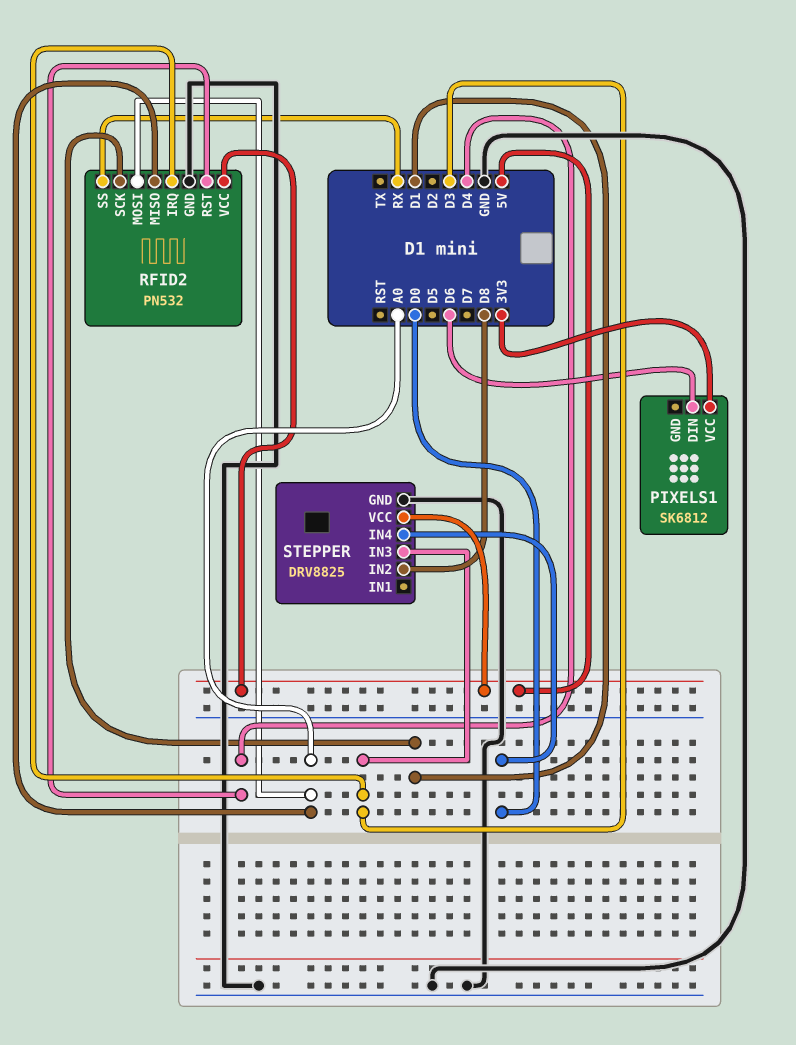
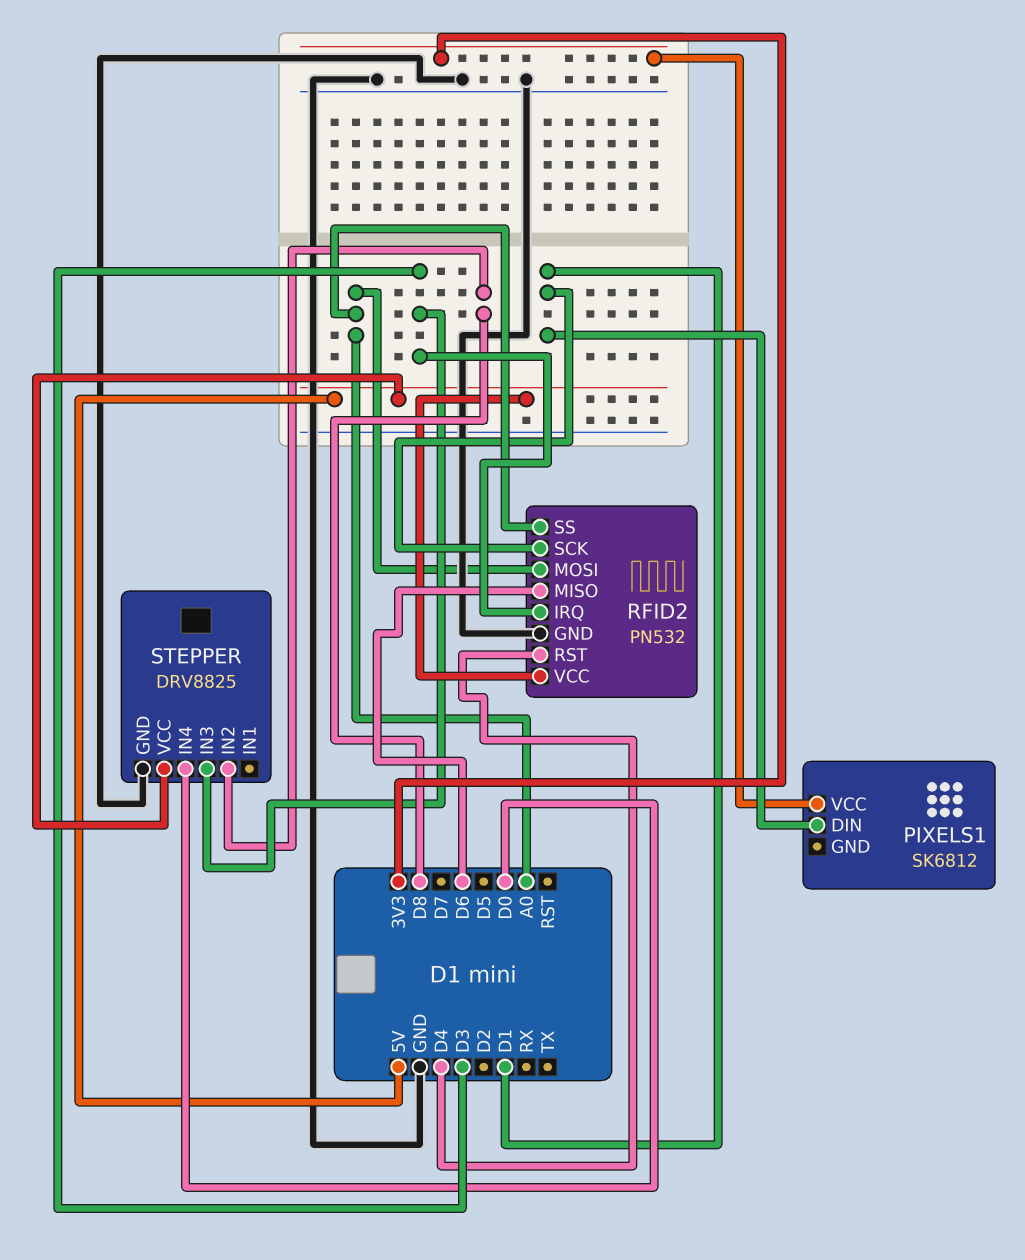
PIXELS1 pin DIN: D6 -> D1
RFID2 pin MISO: A0 -> D6
RFID2 pin SS: RX -> A0

